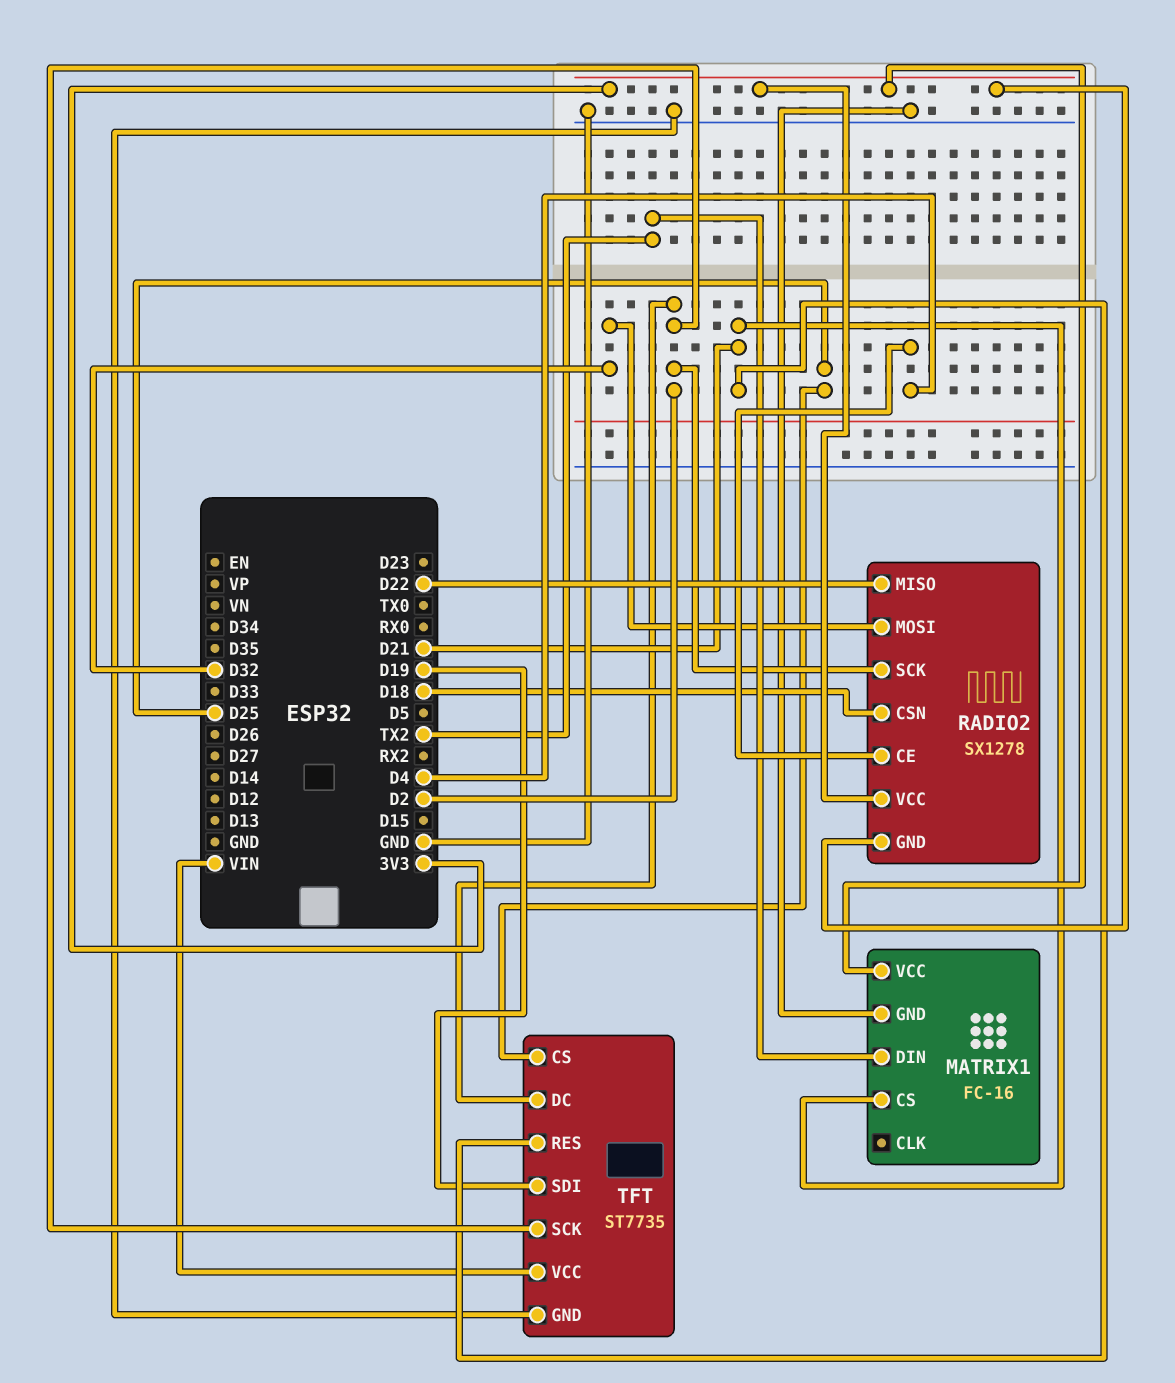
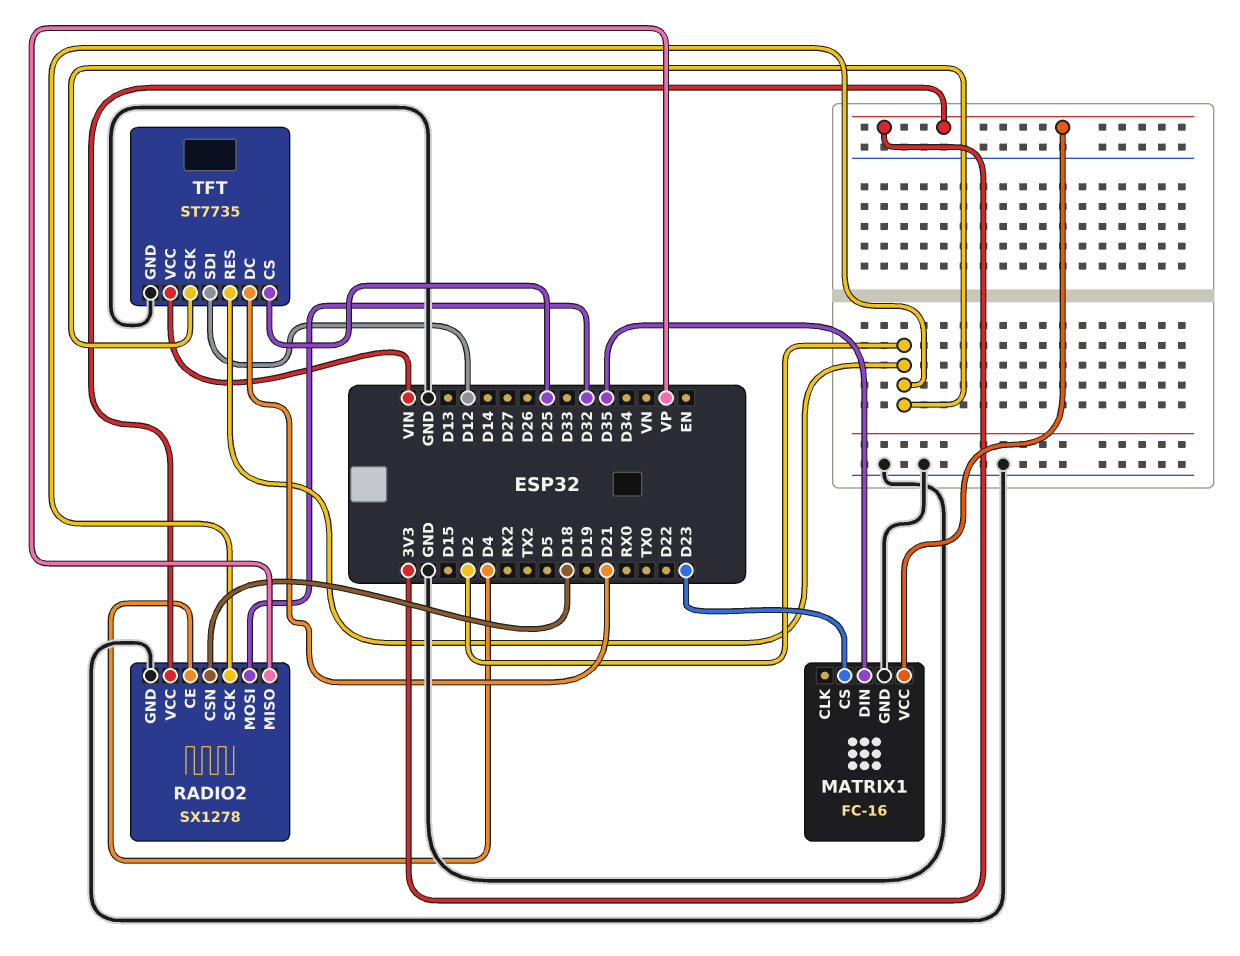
MATRIX1 pin CS: D21 -> D23
MATRIX1 pin DIN: TX2 -> D35
RADIO2 pin GND: 3V3 -> GND
RADIO2 pin MISO: D22 -> VP
TFT pin DC: D2 -> D21
TFT pin RES: D21 -> D2
TFT pin SDI: D19 -> D12

